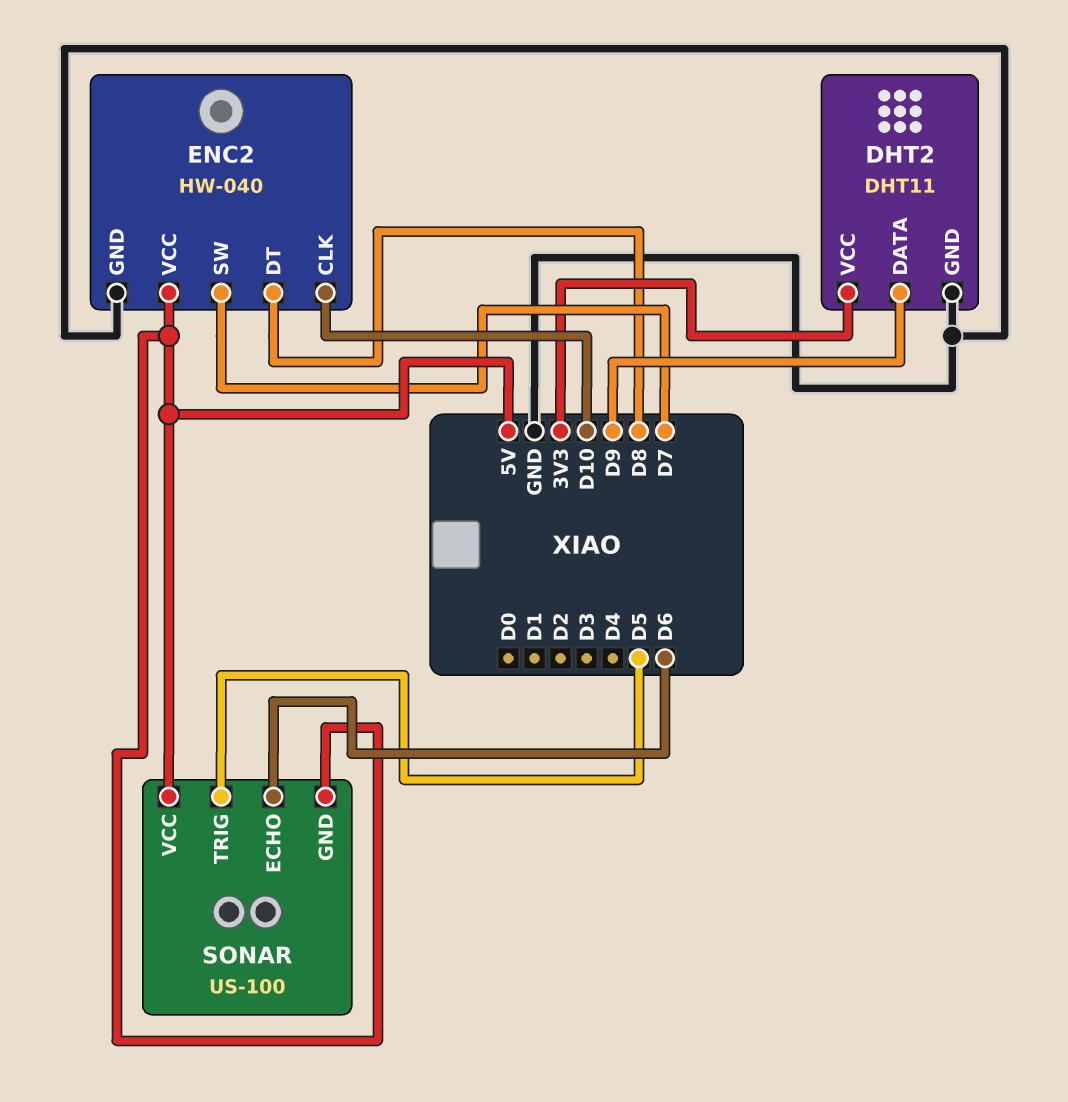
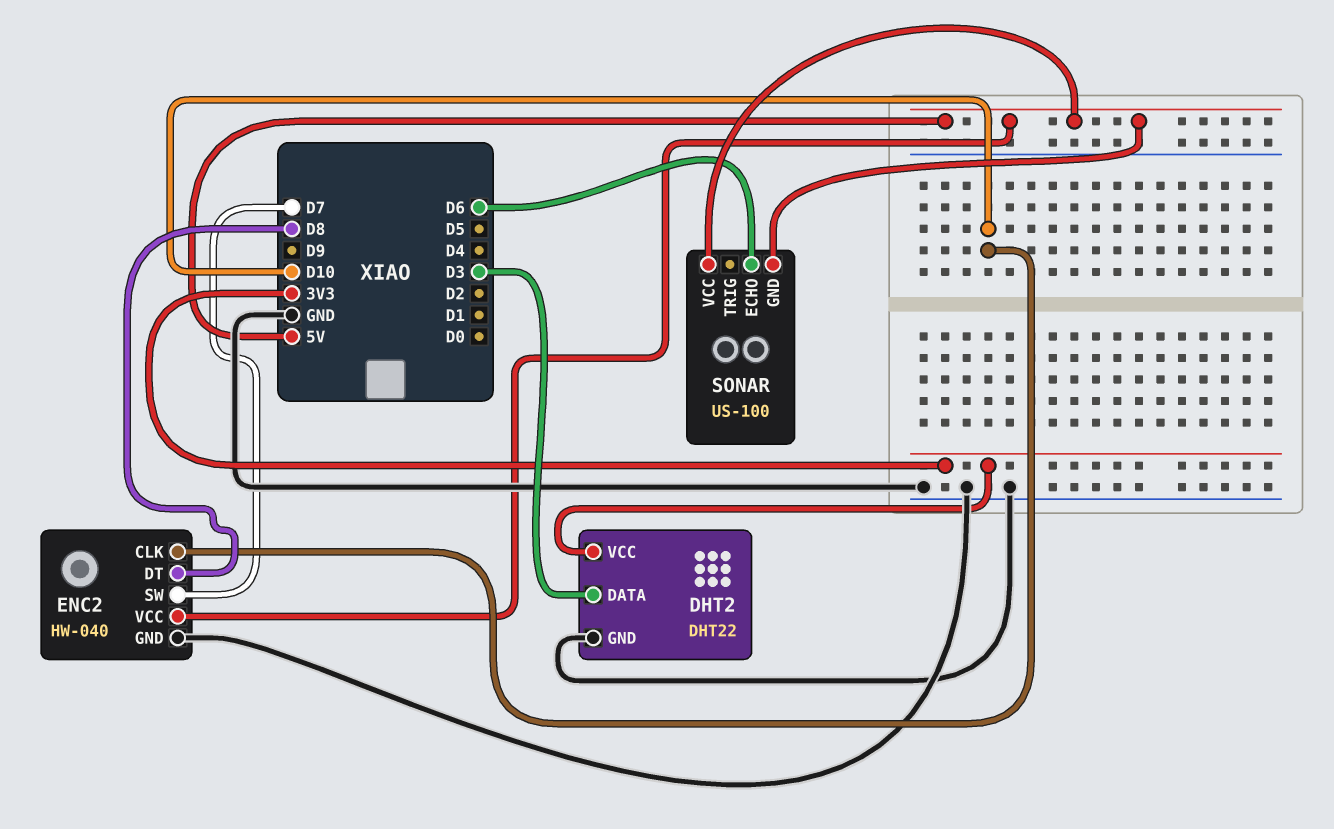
DHT2: DHT11 -> DHT22
DHT2 pin DATA: D9 -> D3
SONAR pin TRIG: D5 -> none

